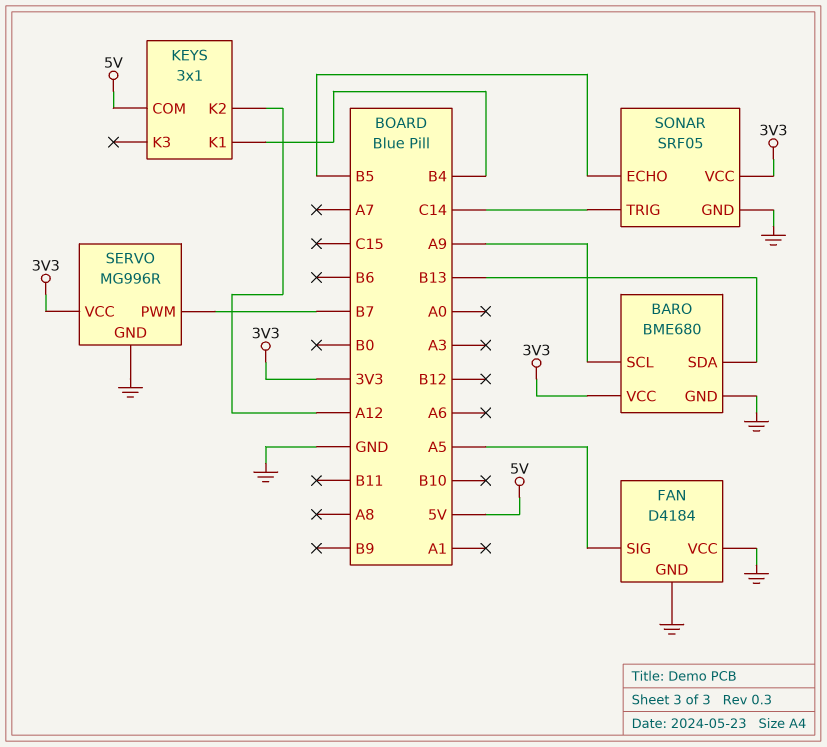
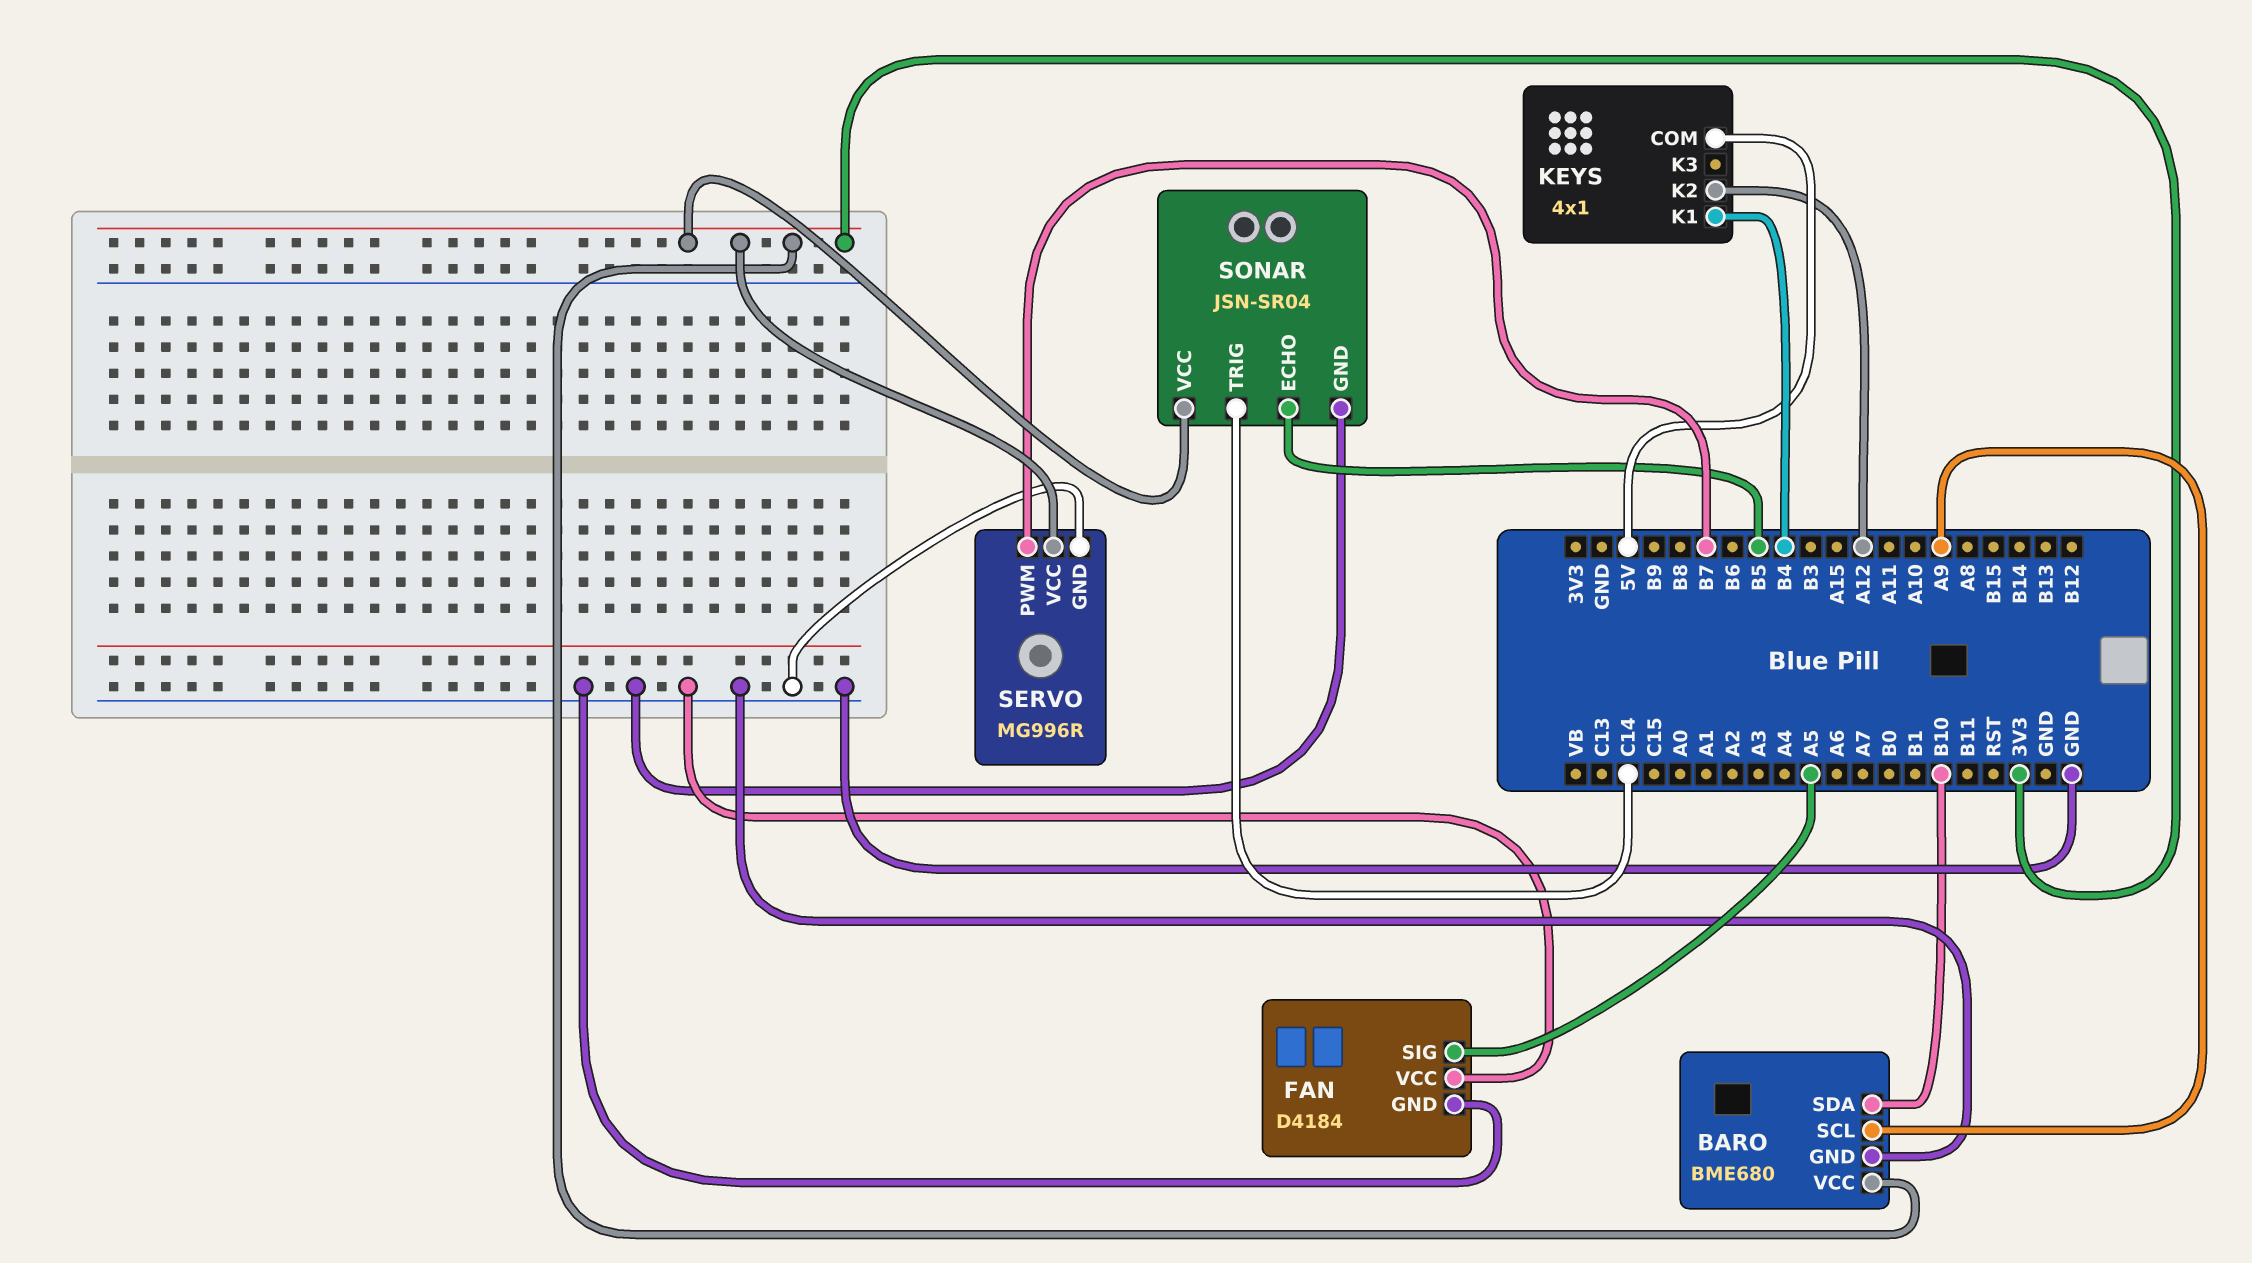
BARO pin SDA: B13 -> B10
KEYS: 3x1 -> 4x1
SONAR: SRF05 -> JSN-SR04

